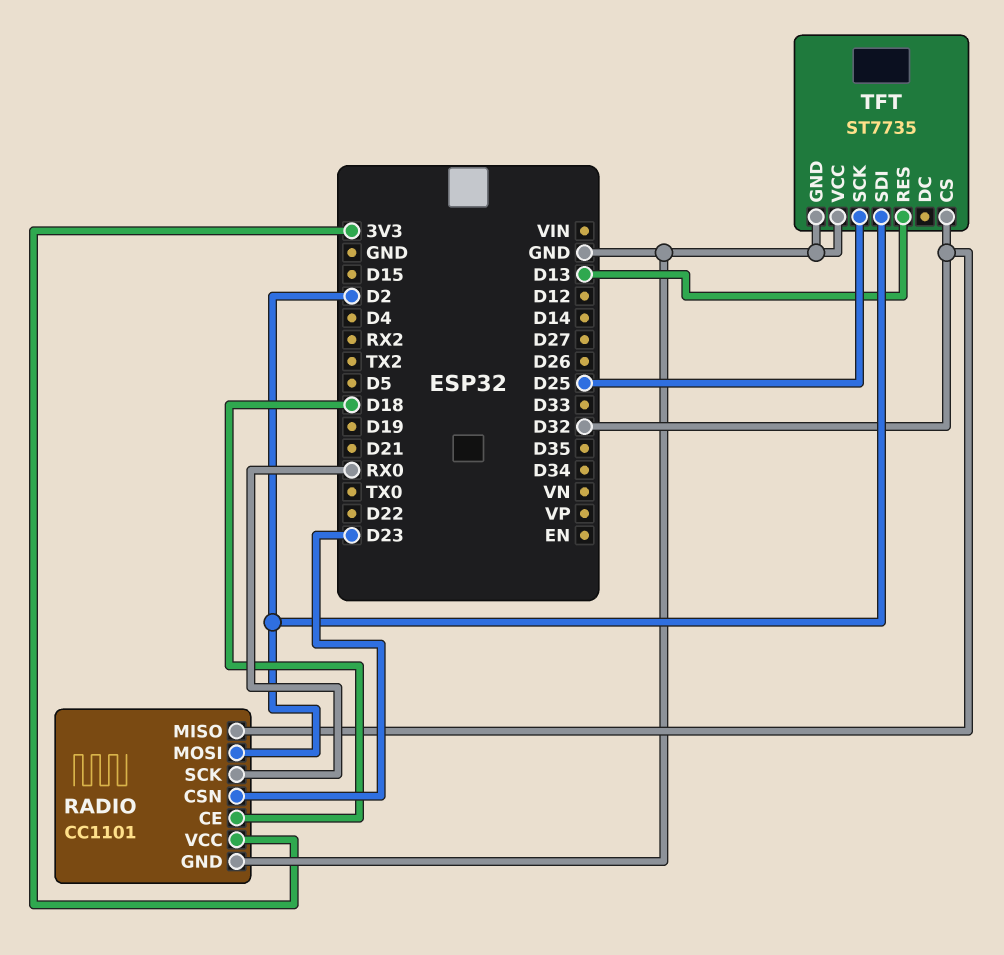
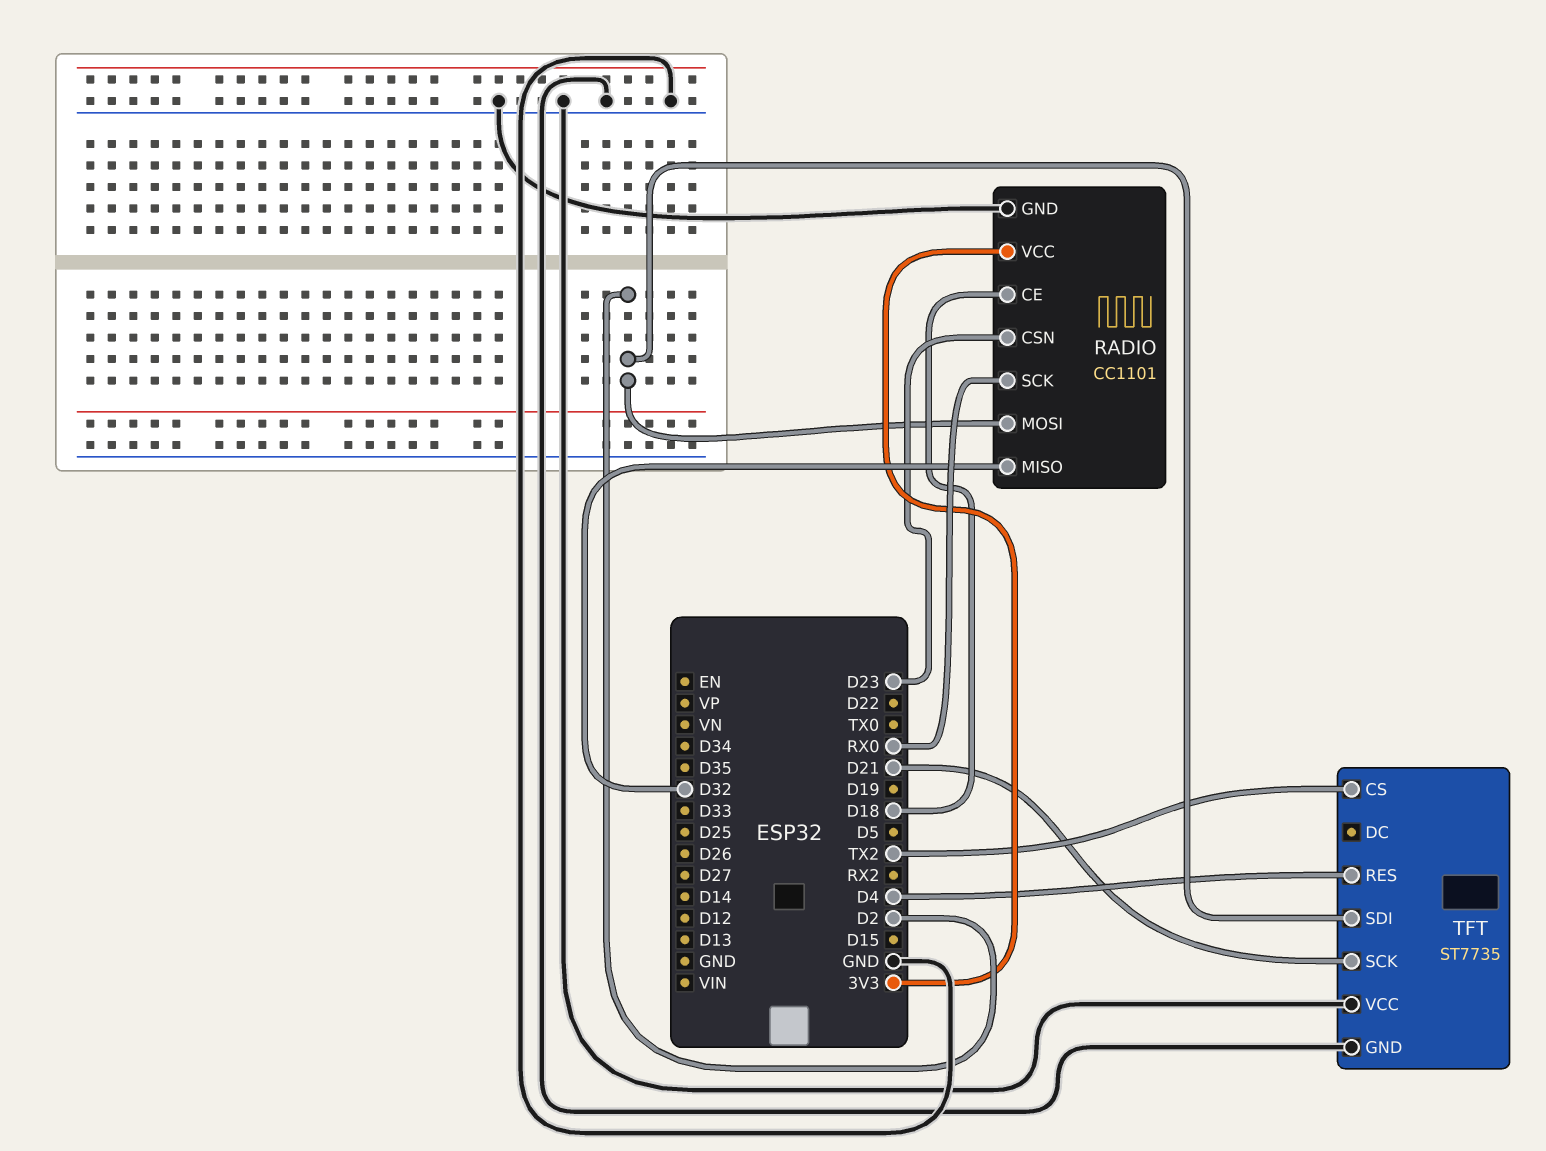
TFT pin CS: D32 -> TX2
TFT pin RES: D13 -> D4
TFT pin SCK: D25 -> D21

